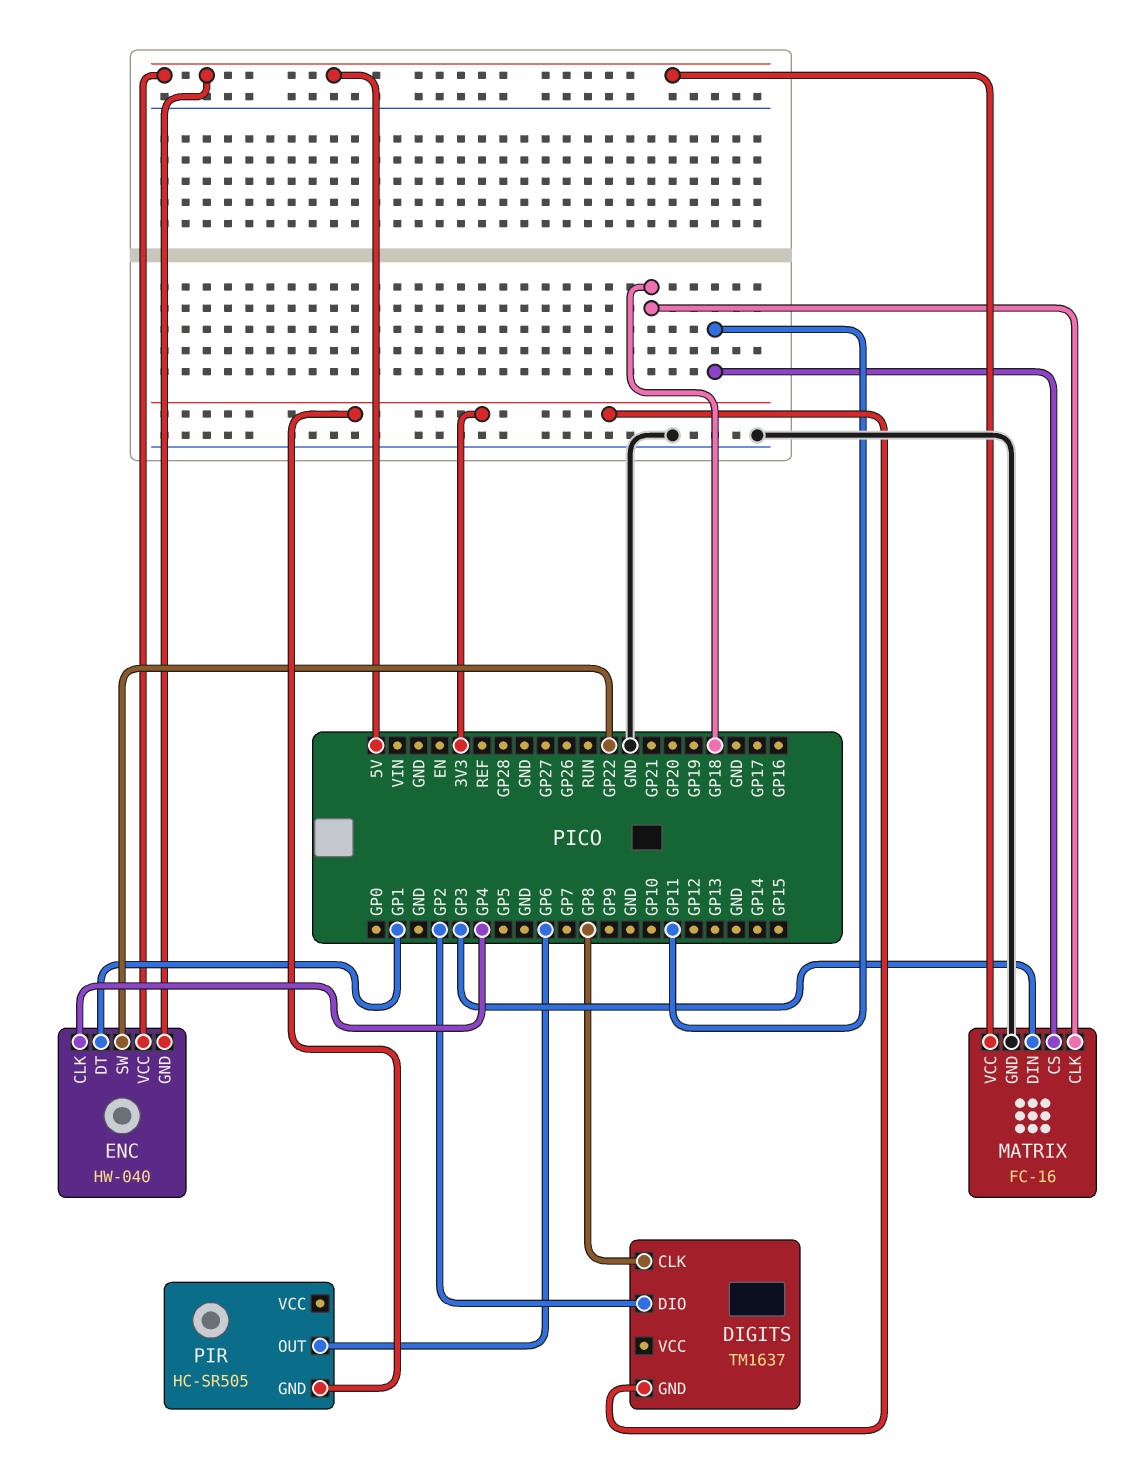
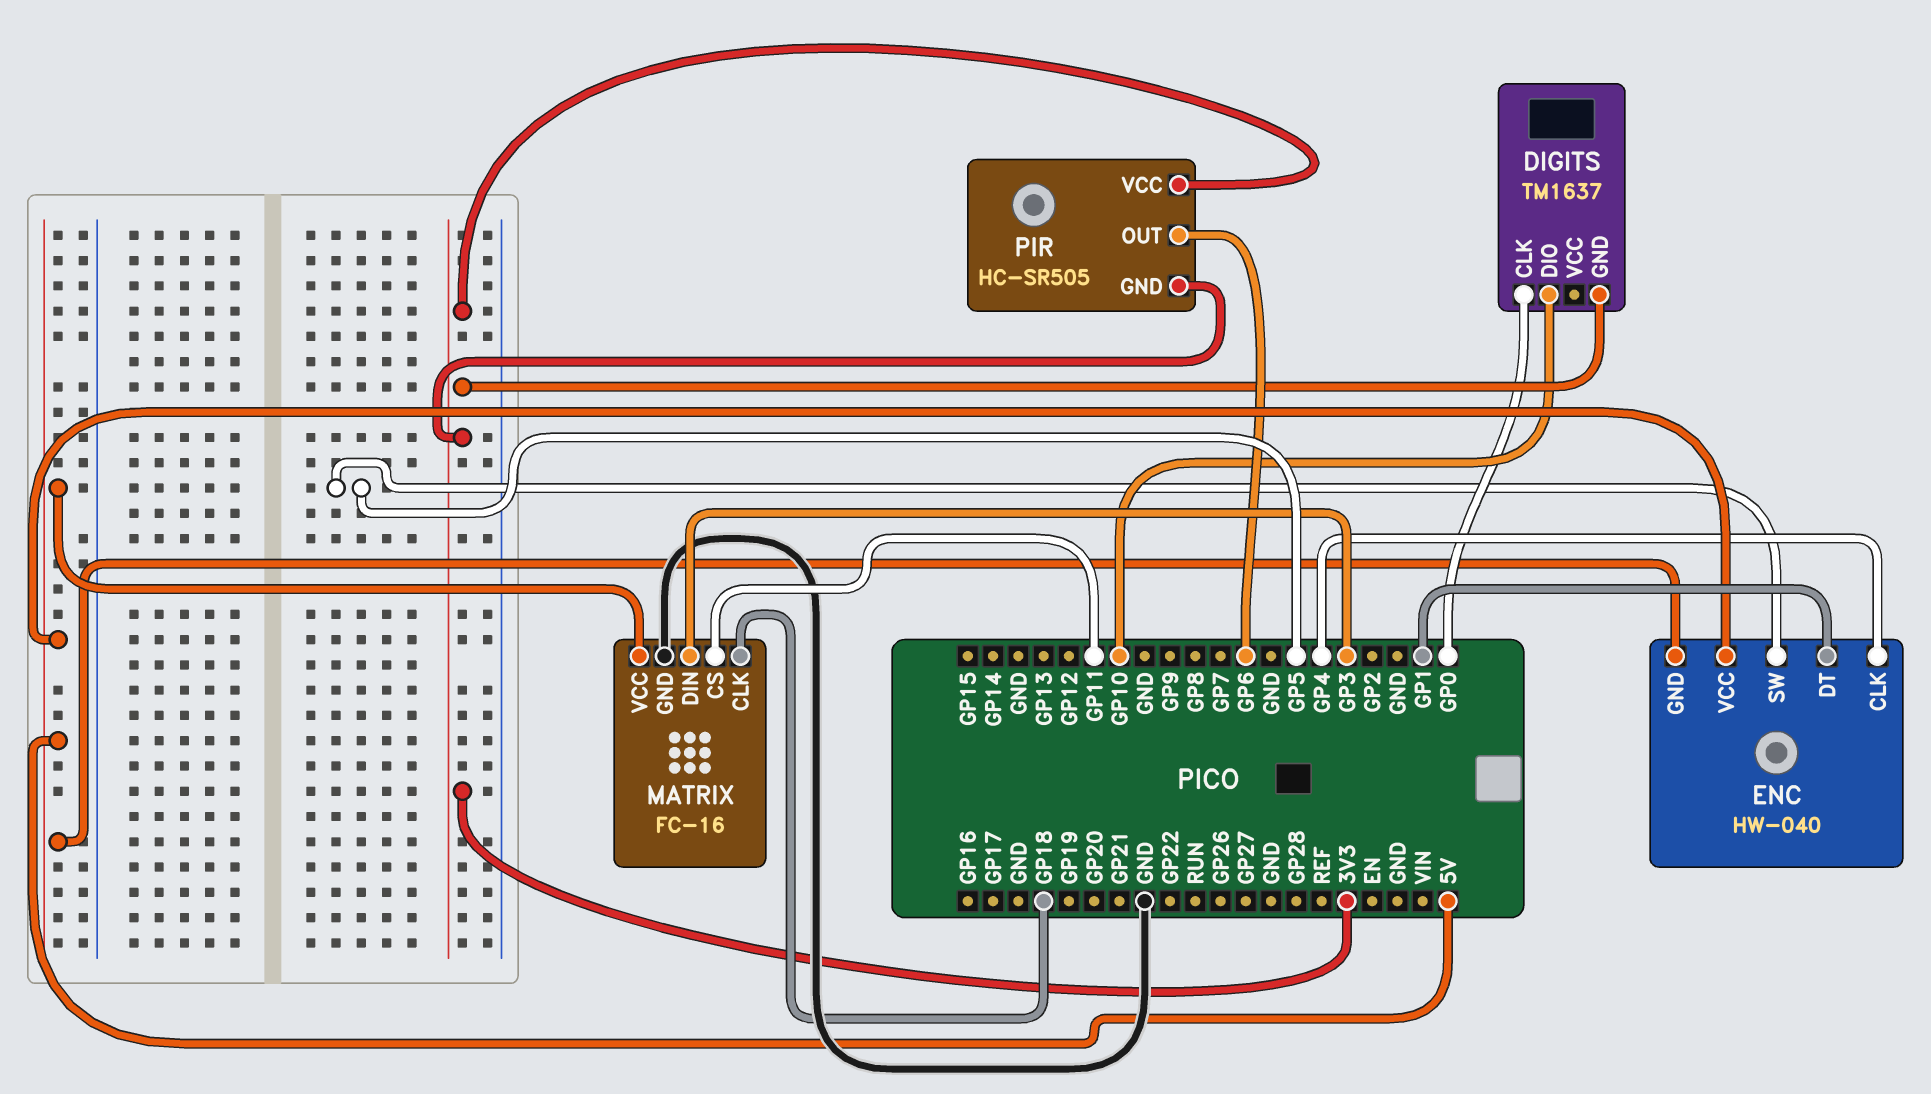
DIGITS pin CLK: GP8 -> GP0
DIGITS pin DIO: GP2 -> GP10
ENC pin SW: GP22 -> GP5
PIR pin VCC: none -> 3V3

